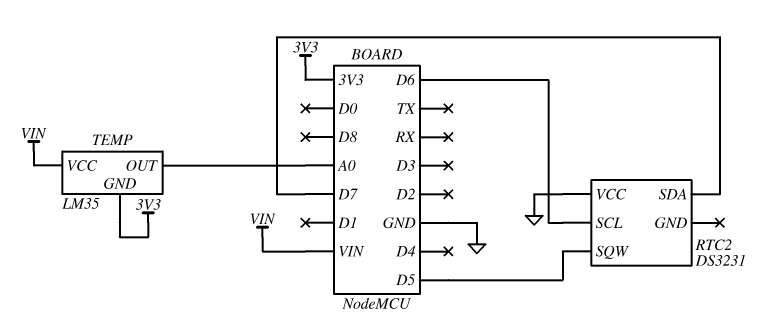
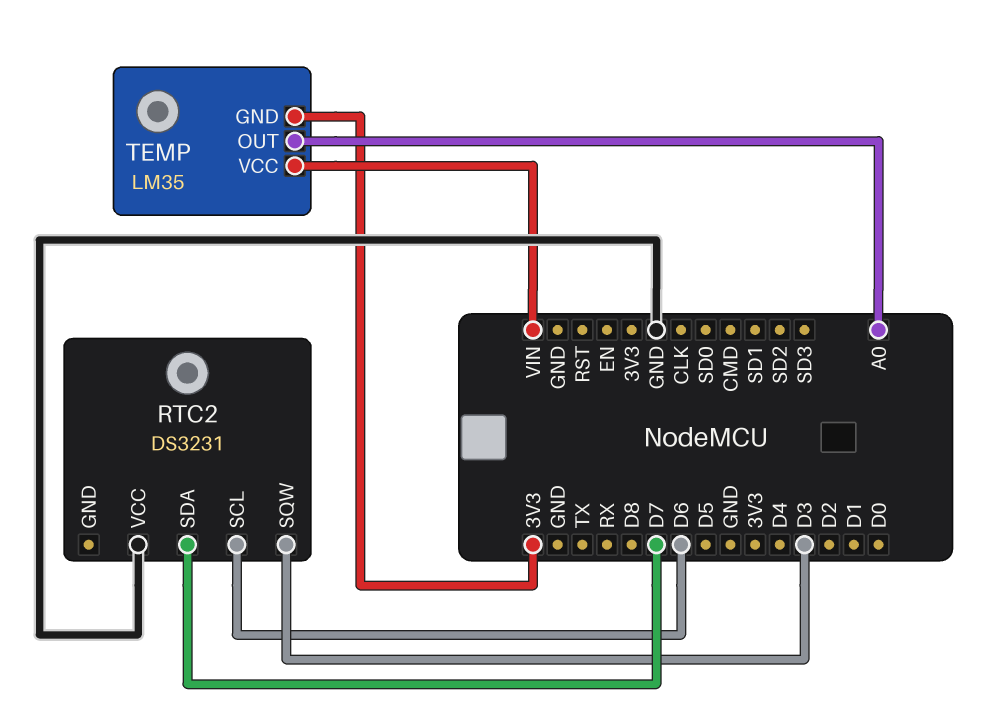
RTC2 pin SQW: D5 -> D3

